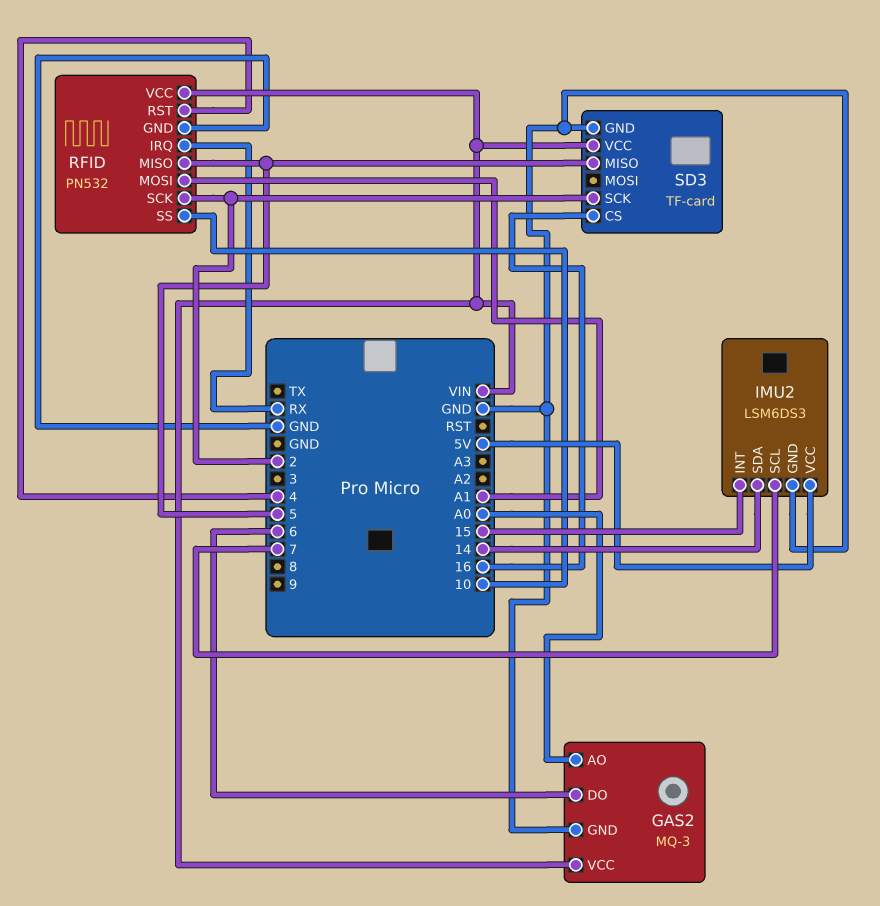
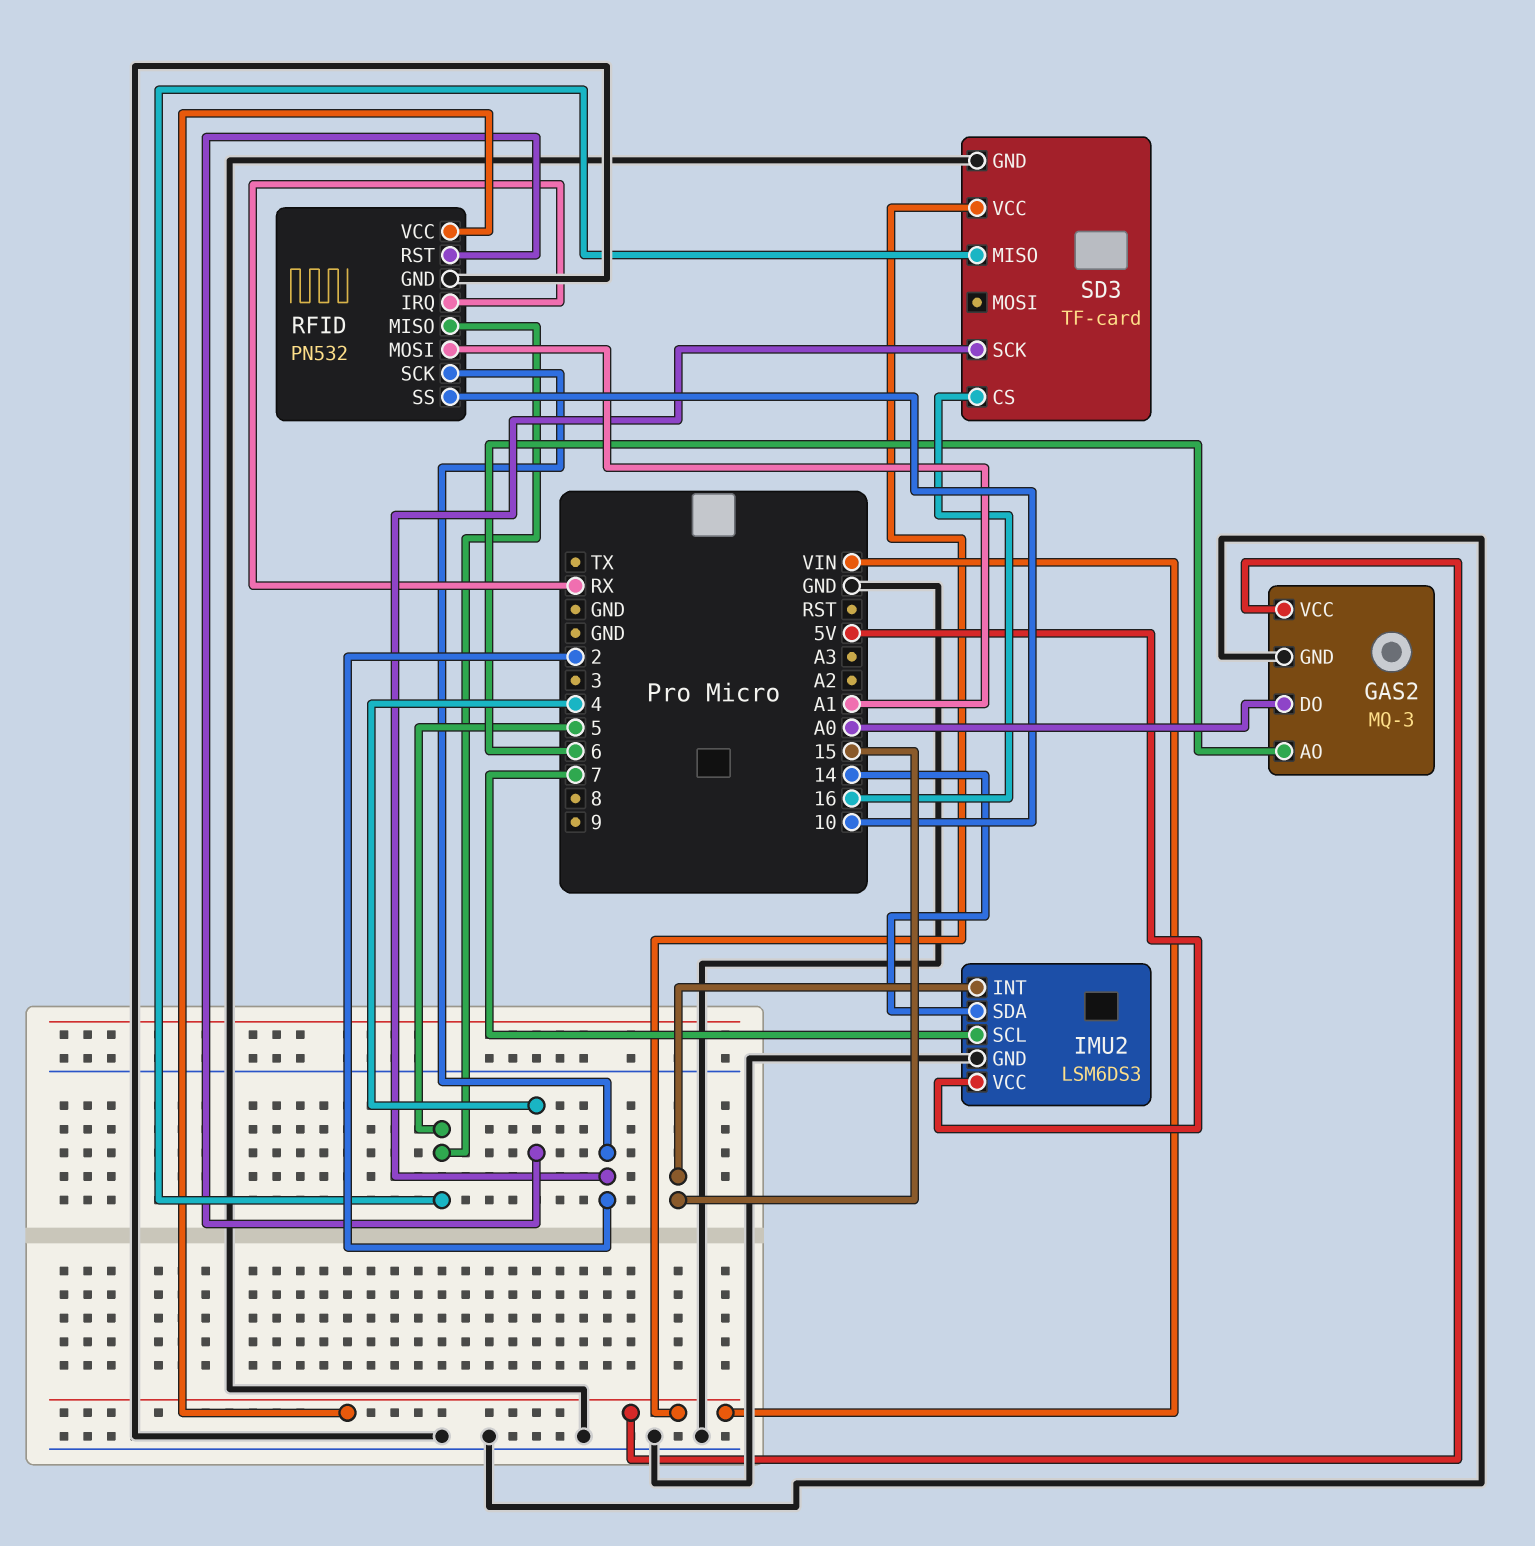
GAS2 pin AO: A0 -> 6
GAS2 pin DO: 6 -> A0

